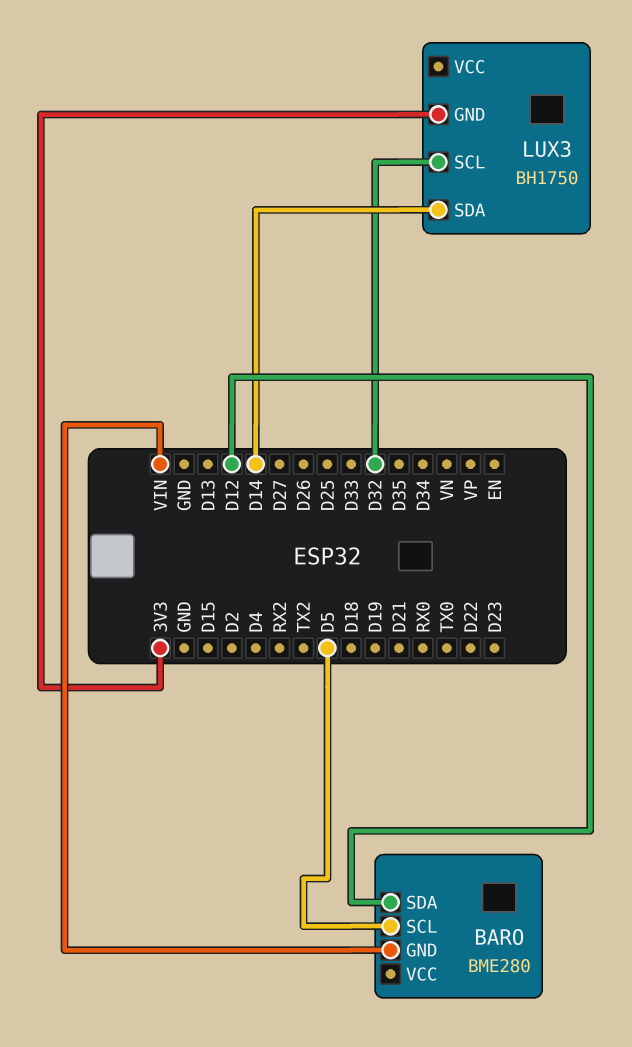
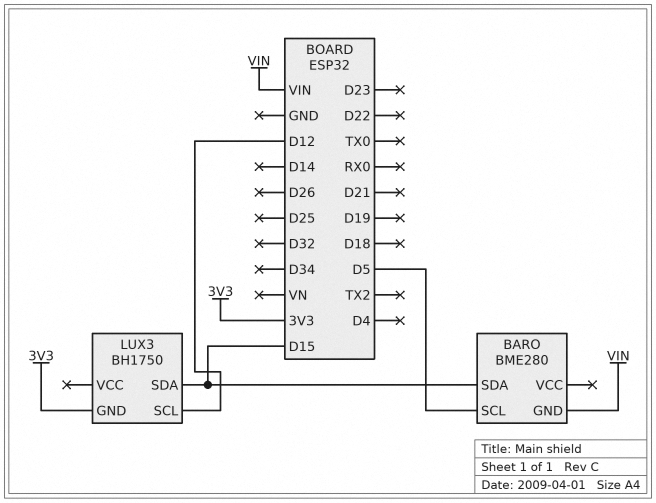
BARO pin SDA: D12 -> D15
LUX3 pin SCL: D32 -> D12
LUX3 pin SDA: D14 -> D15

